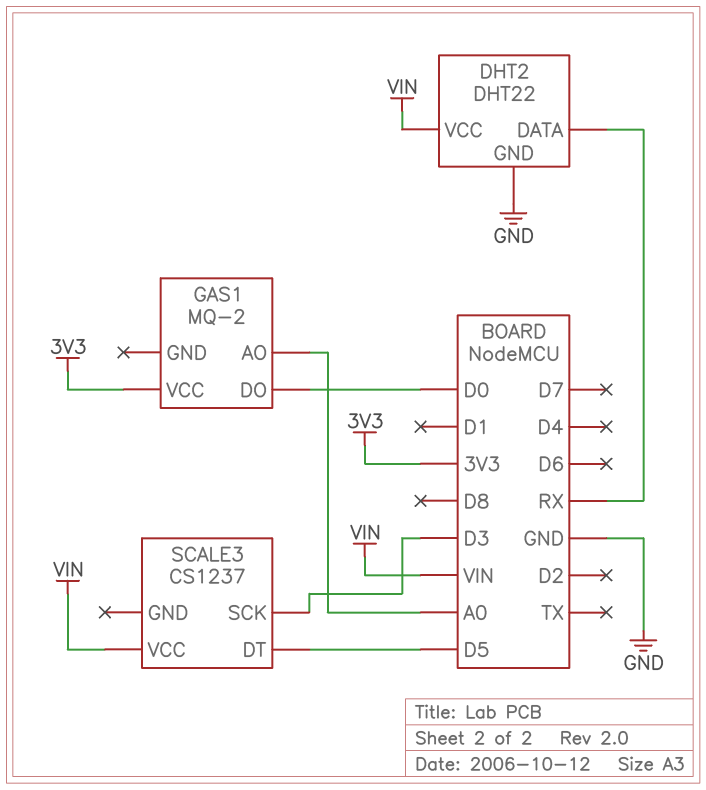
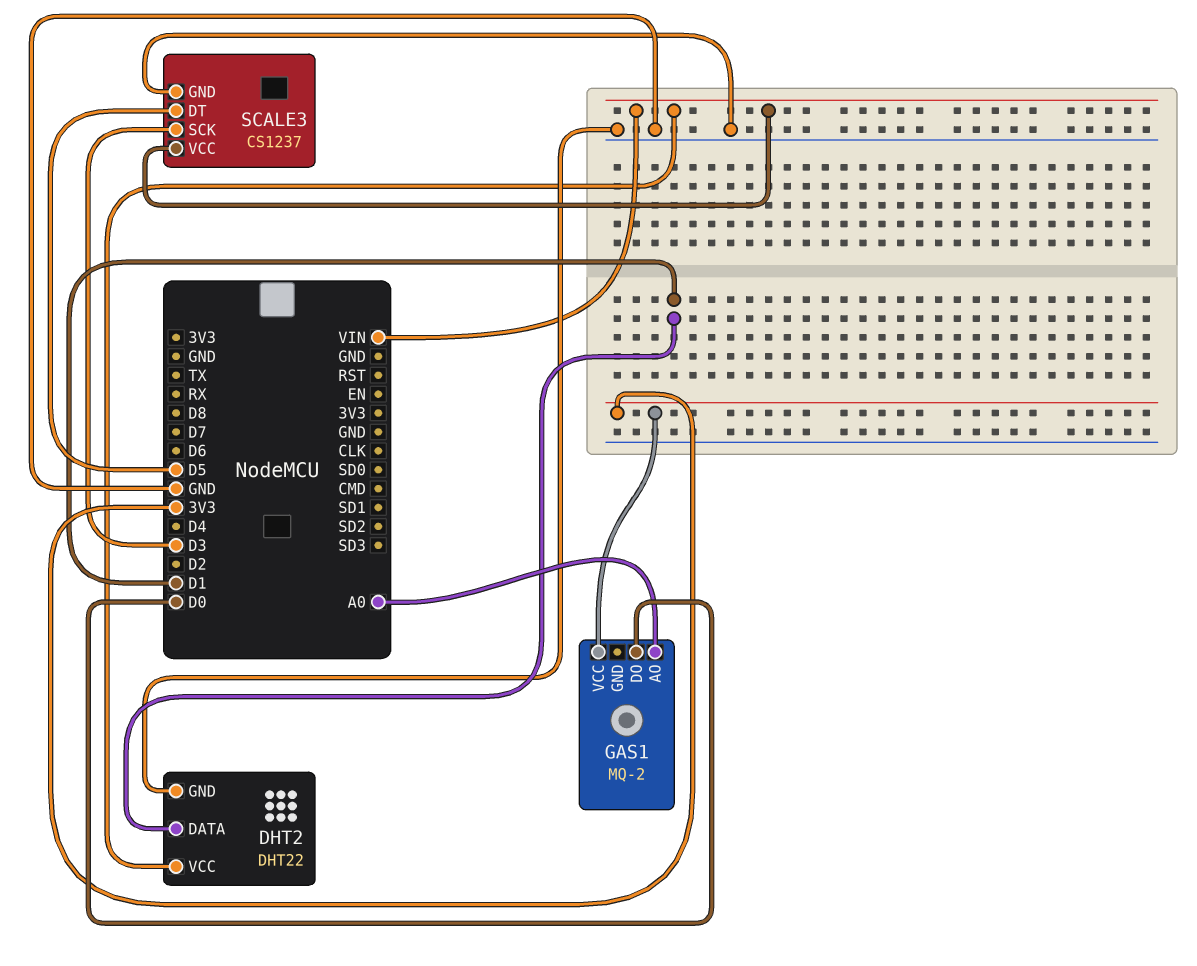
DHT2 pin DATA: RX -> D1
SCALE3 pin GND: none -> GND

